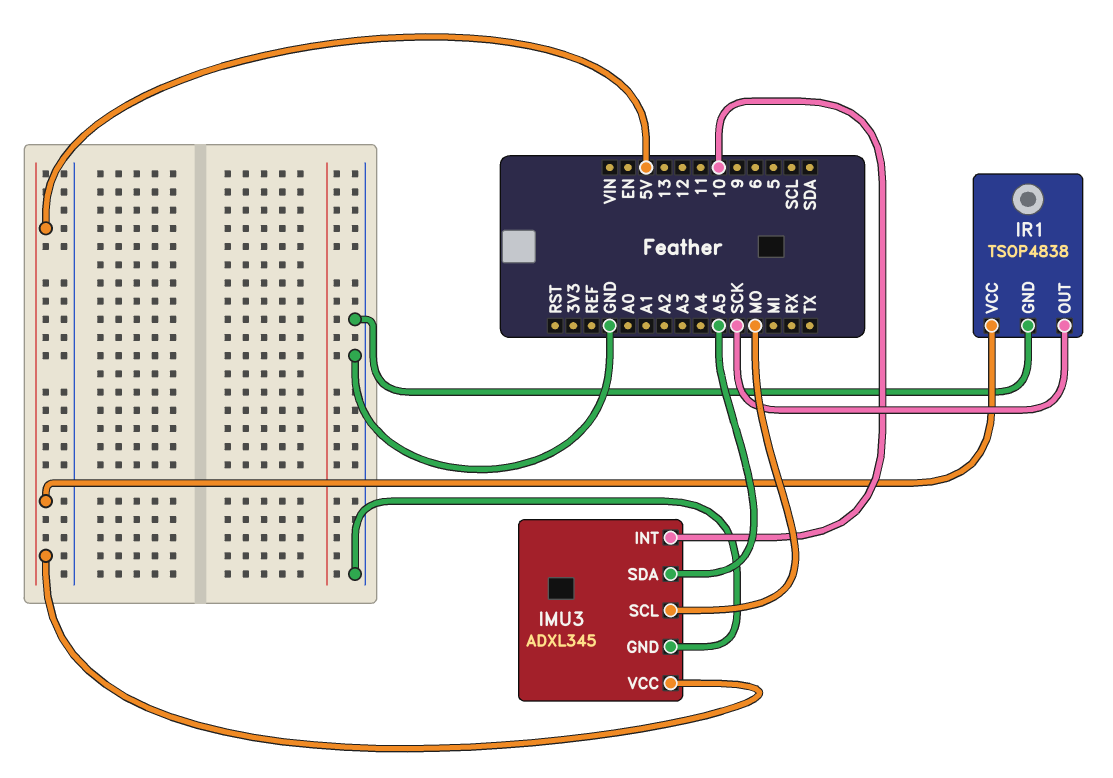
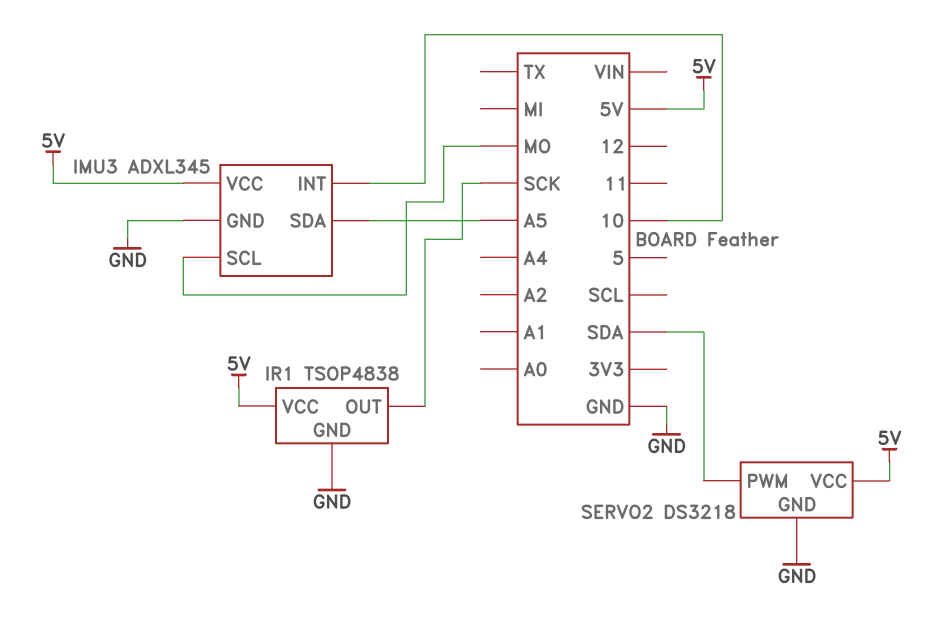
SERVO2: none -> DS3218
SERVO2 pin GND: none -> GND
SERVO2 pin PWM: none -> SDA
SERVO2 pin VCC: none -> 5V

